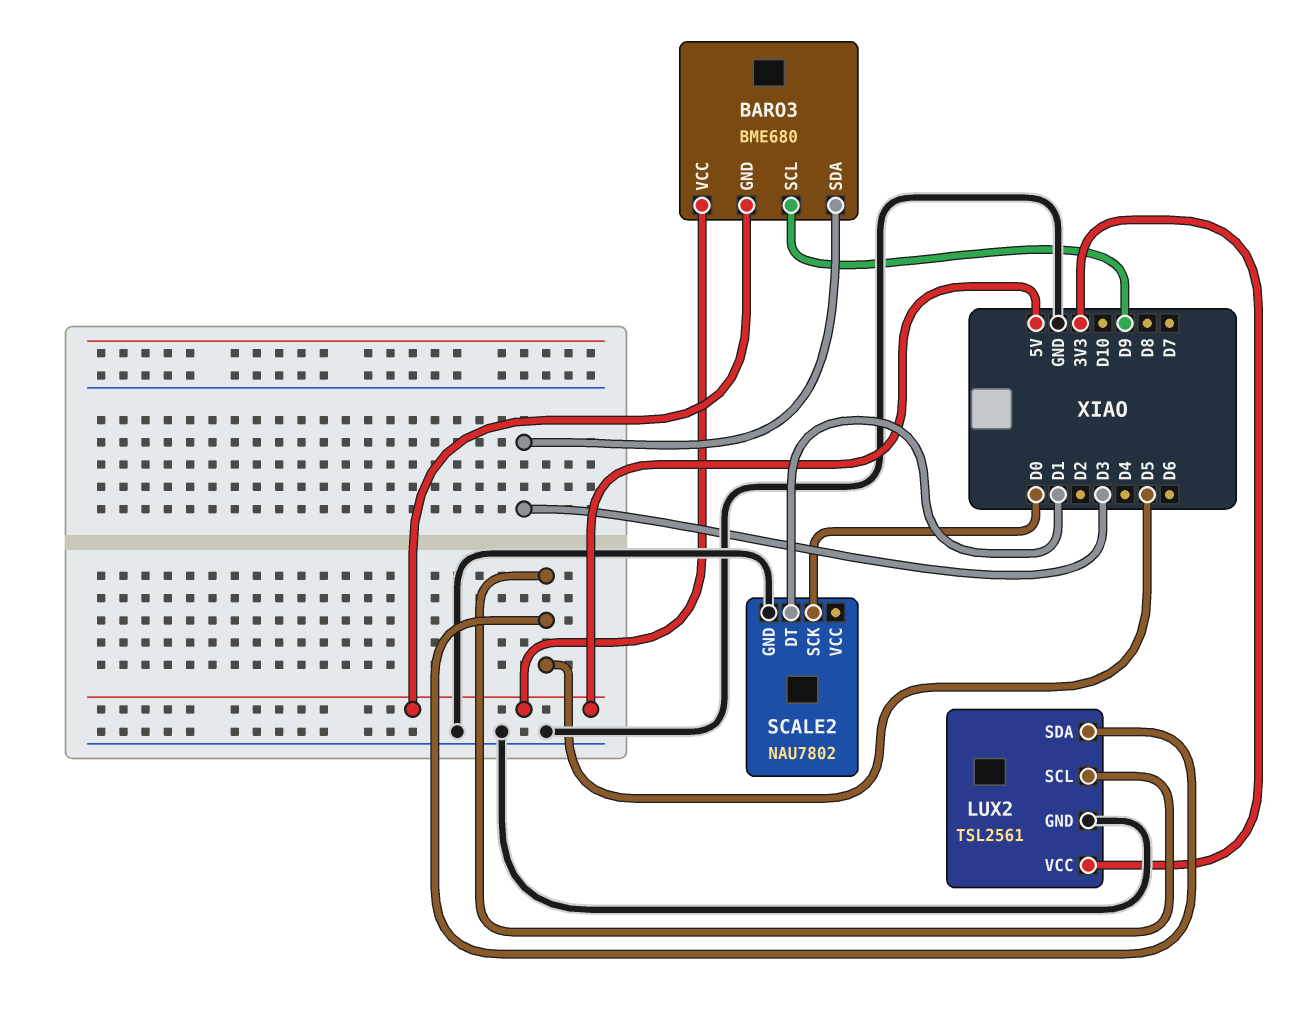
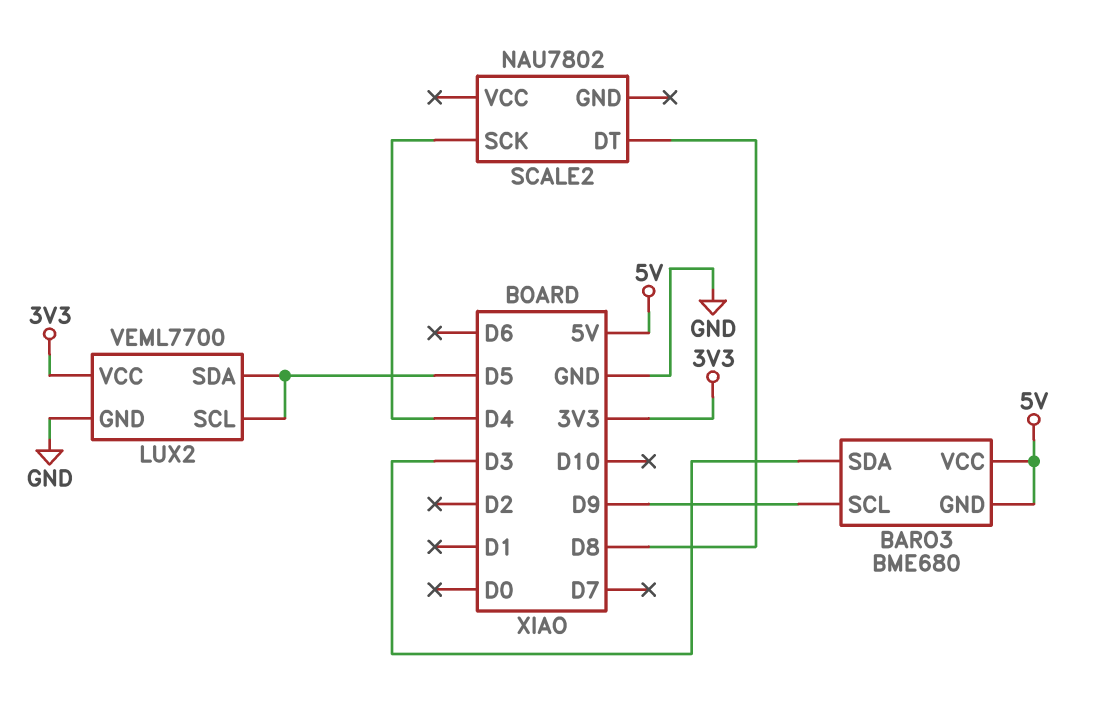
LUX2: TSL2561 -> VEML7700
SCALE2 pin DT: D1 -> D8
SCALE2 pin GND: GND -> none
SCALE2 pin SCK: D0 -> D4

